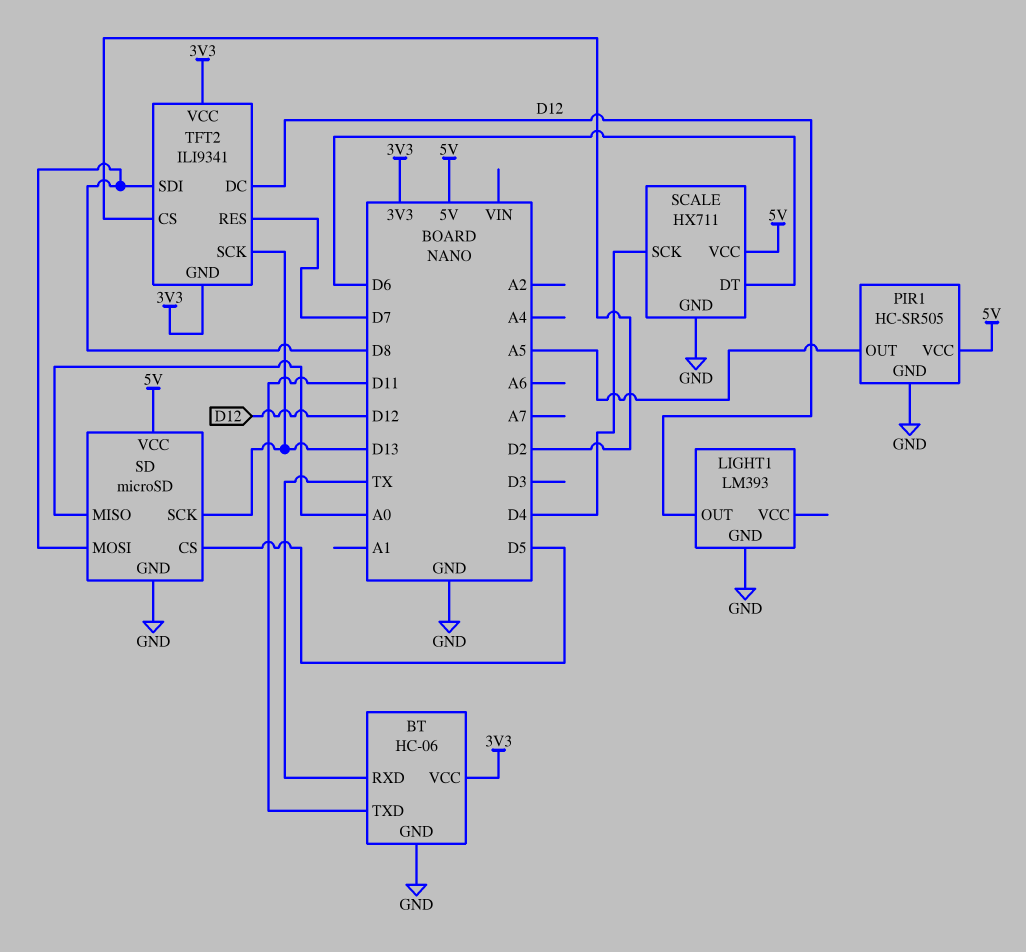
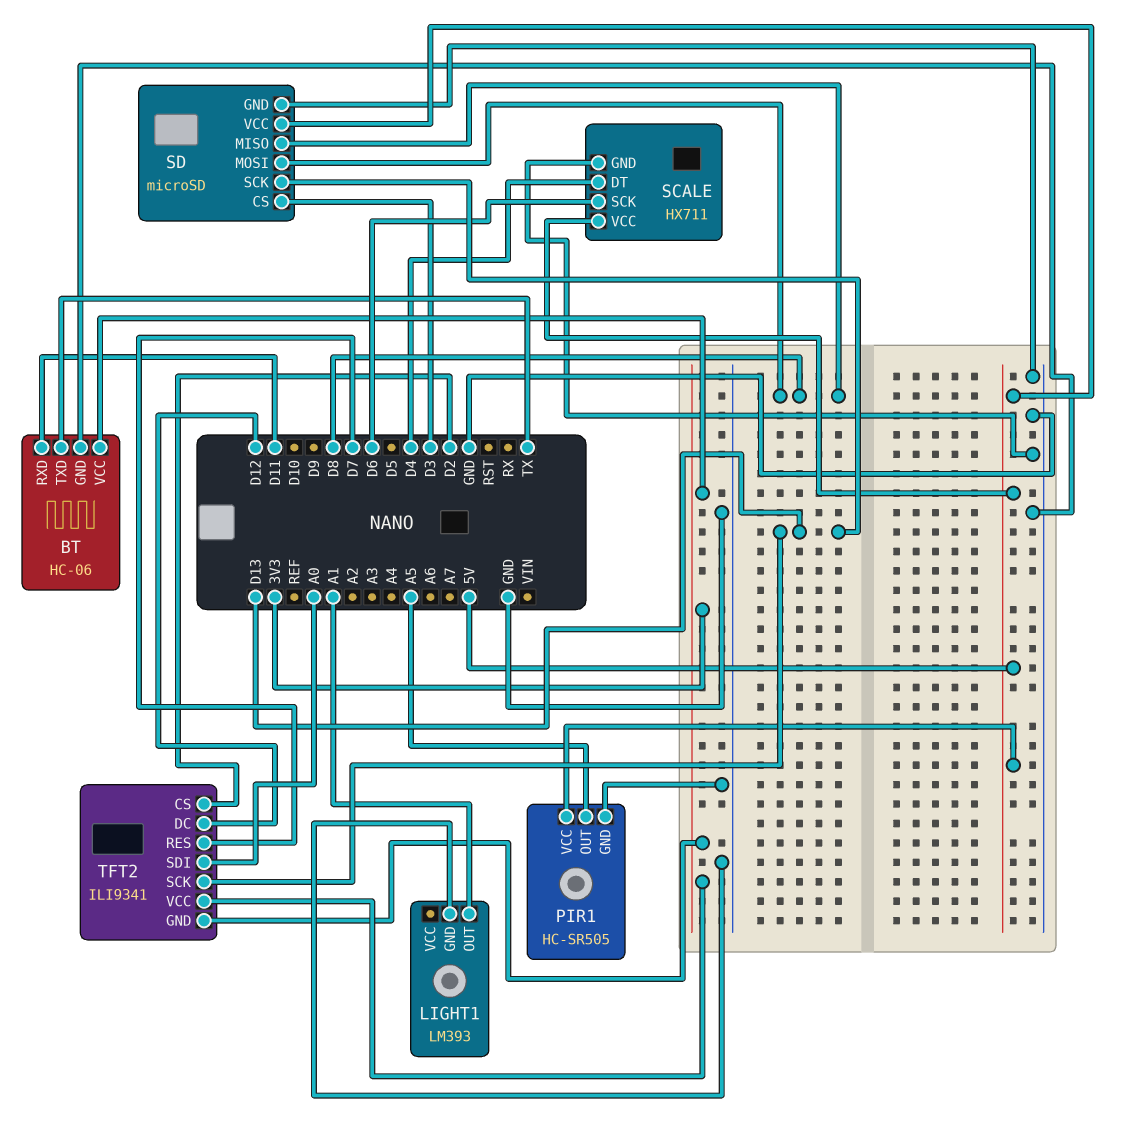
BT pin RXD: TX -> D11
BT pin TXD: D11 -> TX
LIGHT1 pin OUT: D12 -> A1
SCALE pin DT: D6 -> D4
SCALE pin SCK: D4 -> D6
SD pin CS: D5 -> D3
SD pin MISO: A0 -> D8
TFT2 pin SDI: D8 -> A0

